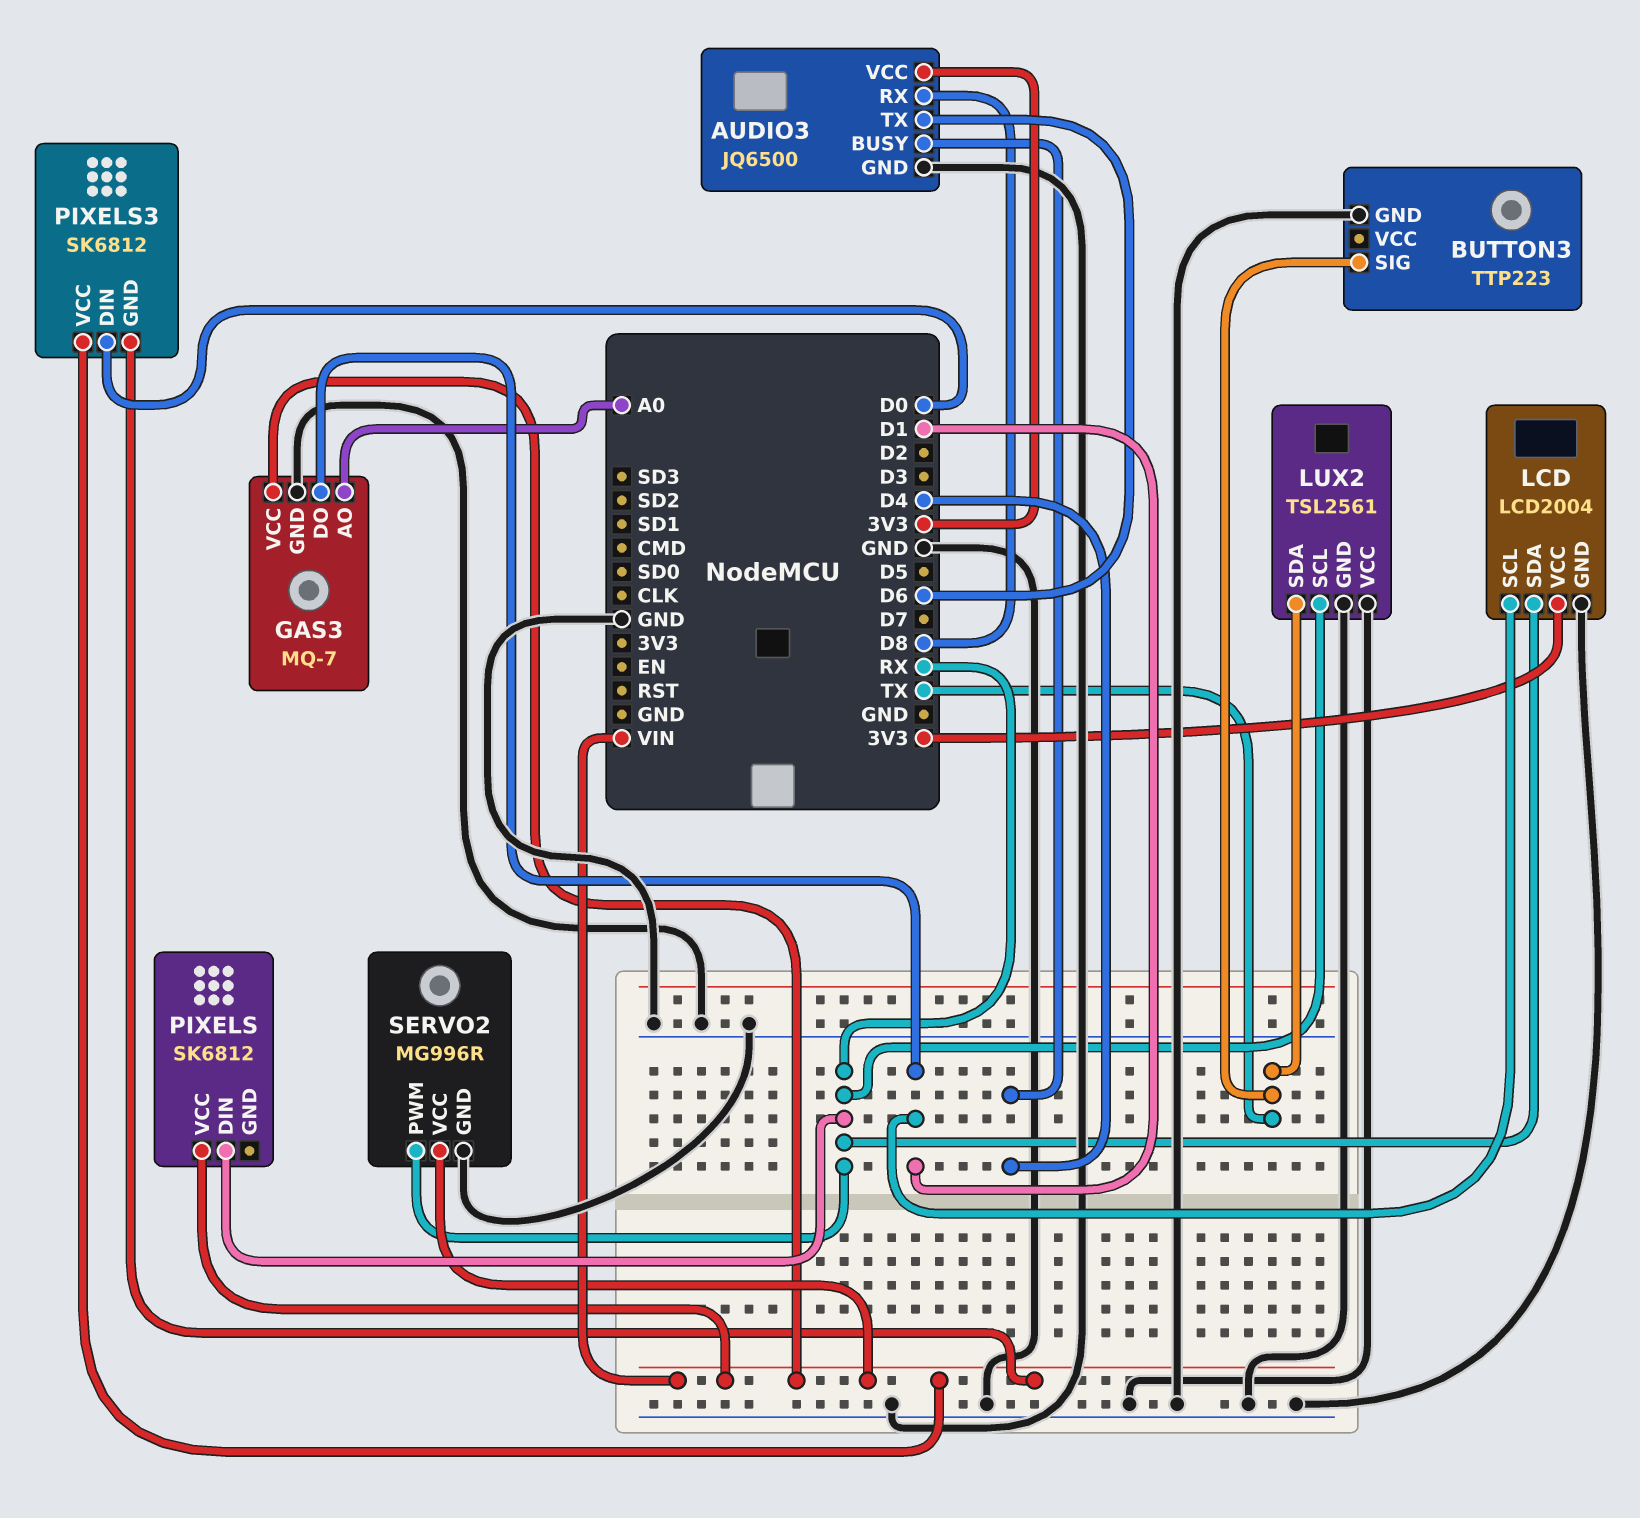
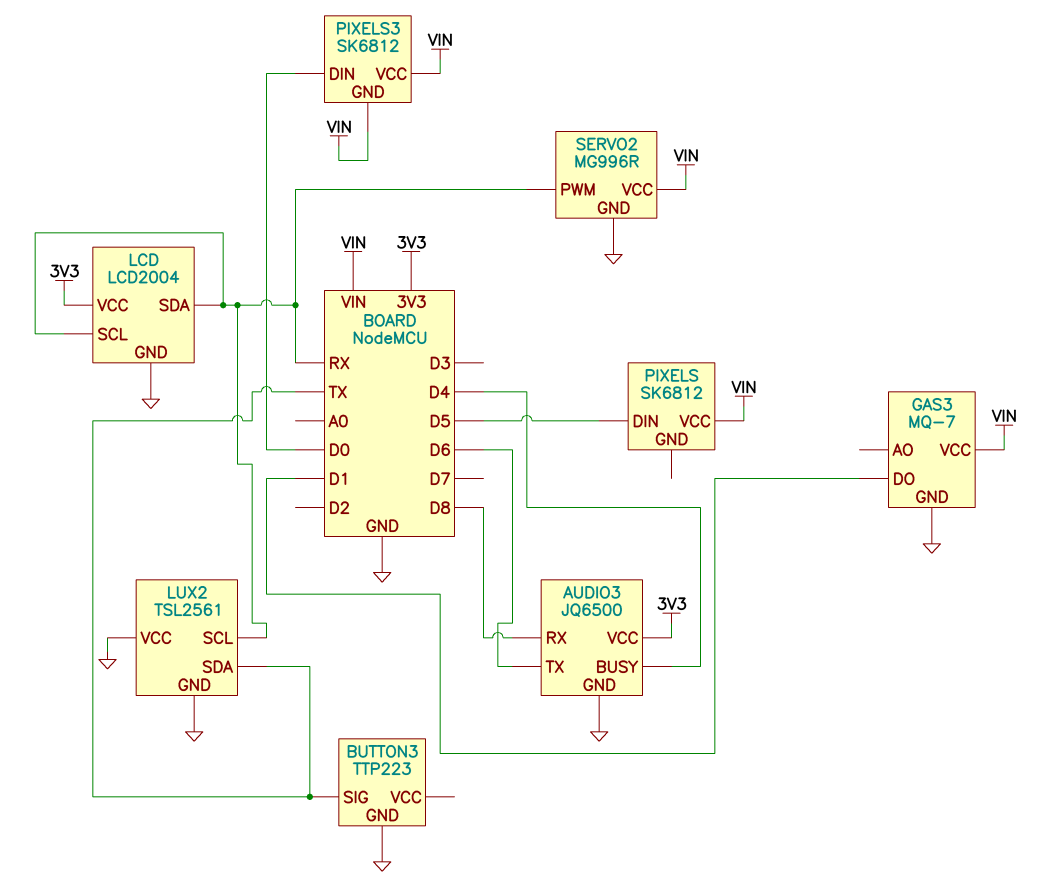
GAS3 pin AO: A0 -> none
LCD pin SCL: D1 -> RX
PIXELS pin DIN: RX -> D5

